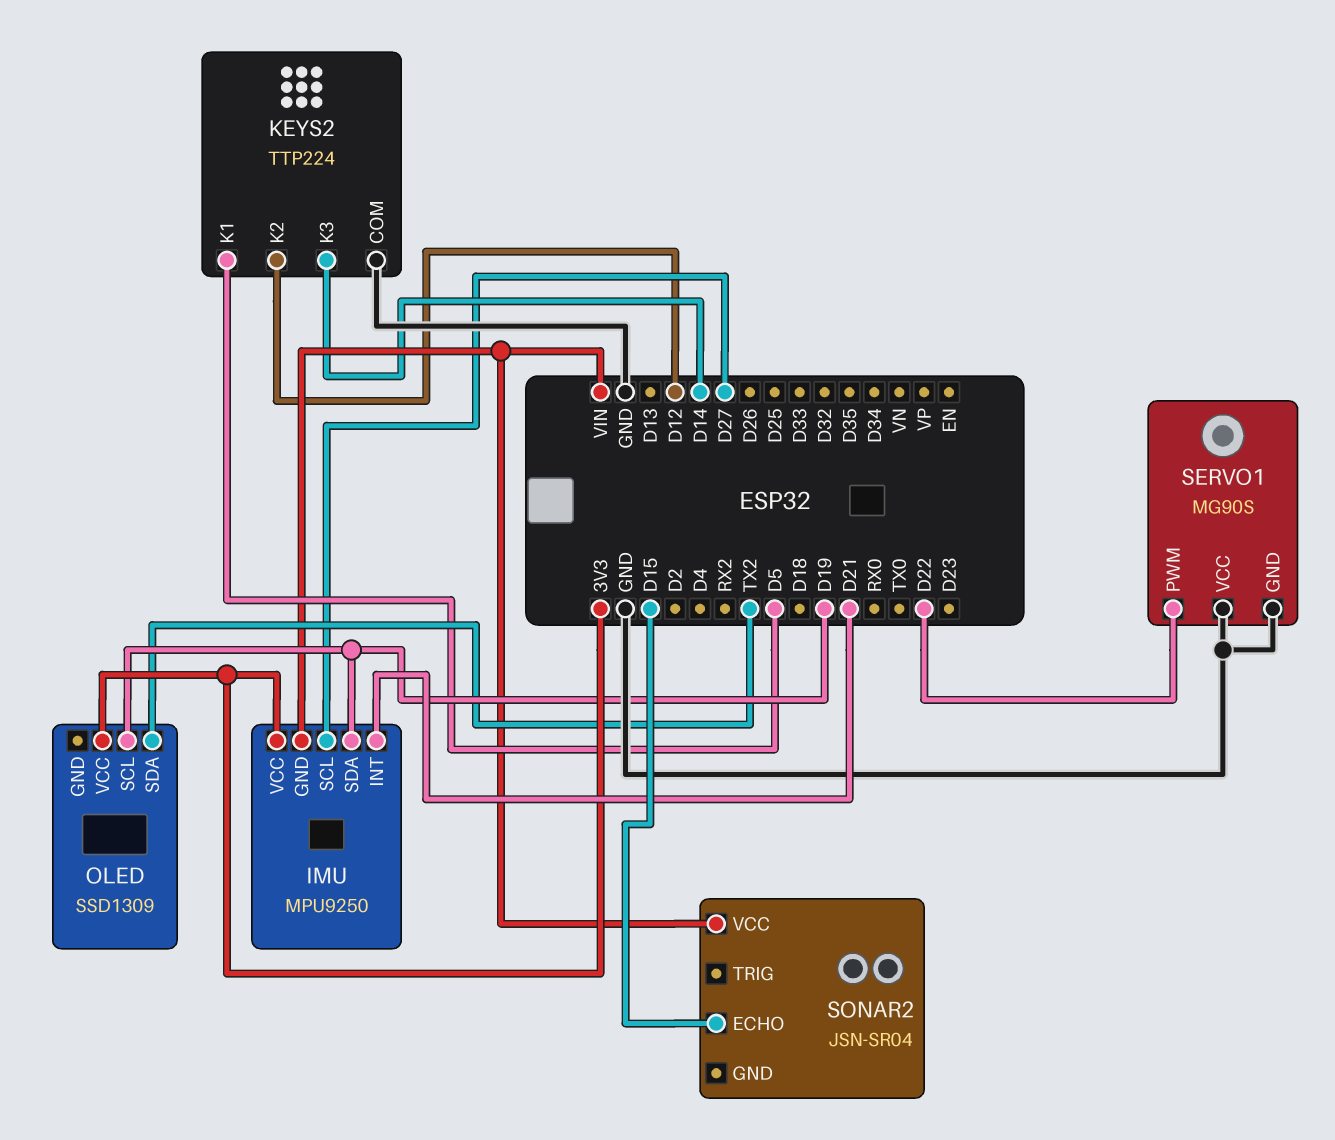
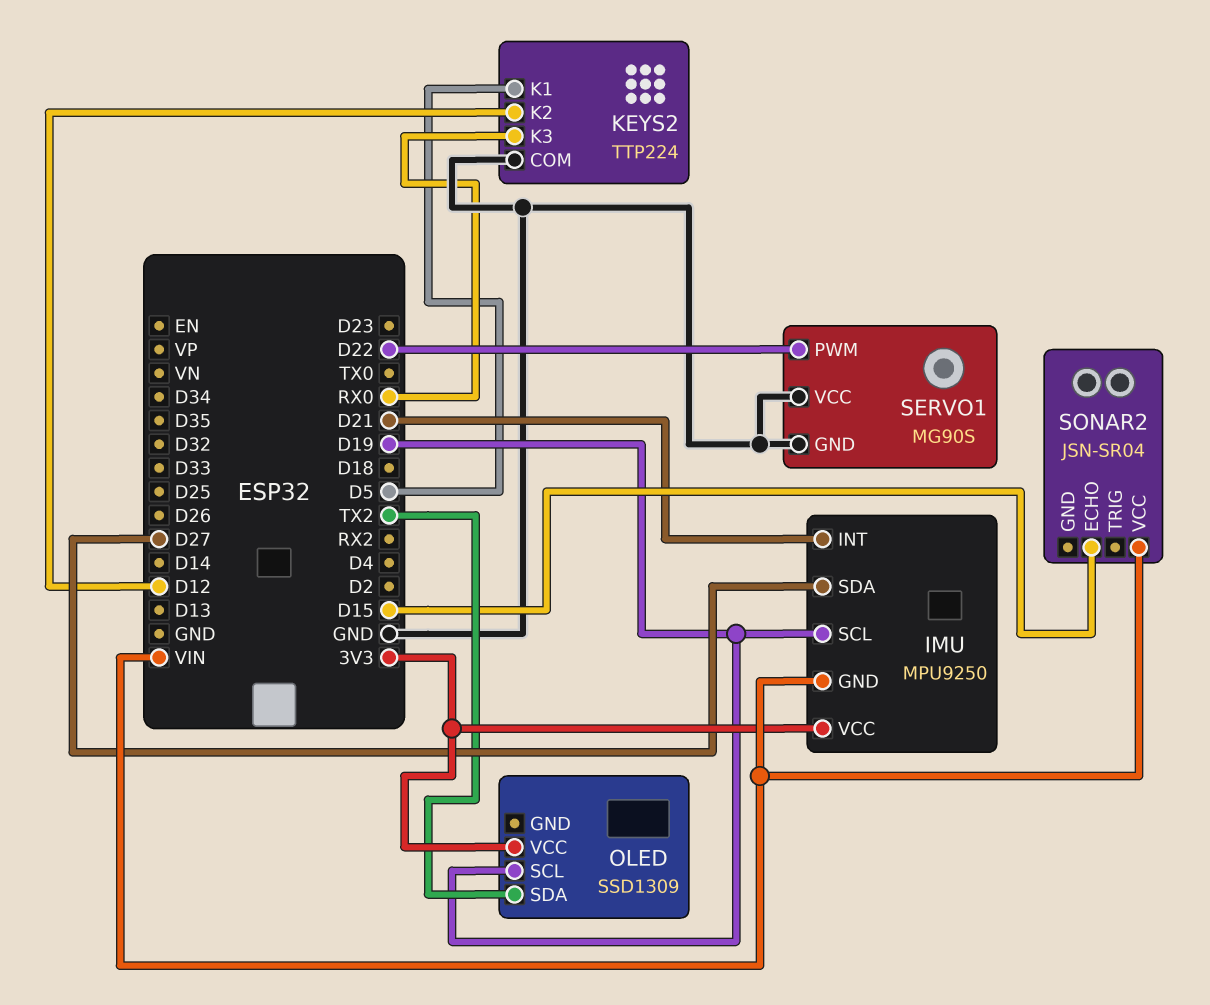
IMU pin SCL: D27 -> D19
IMU pin SDA: D19 -> D27
KEYS2 pin K3: D14 -> RX0

